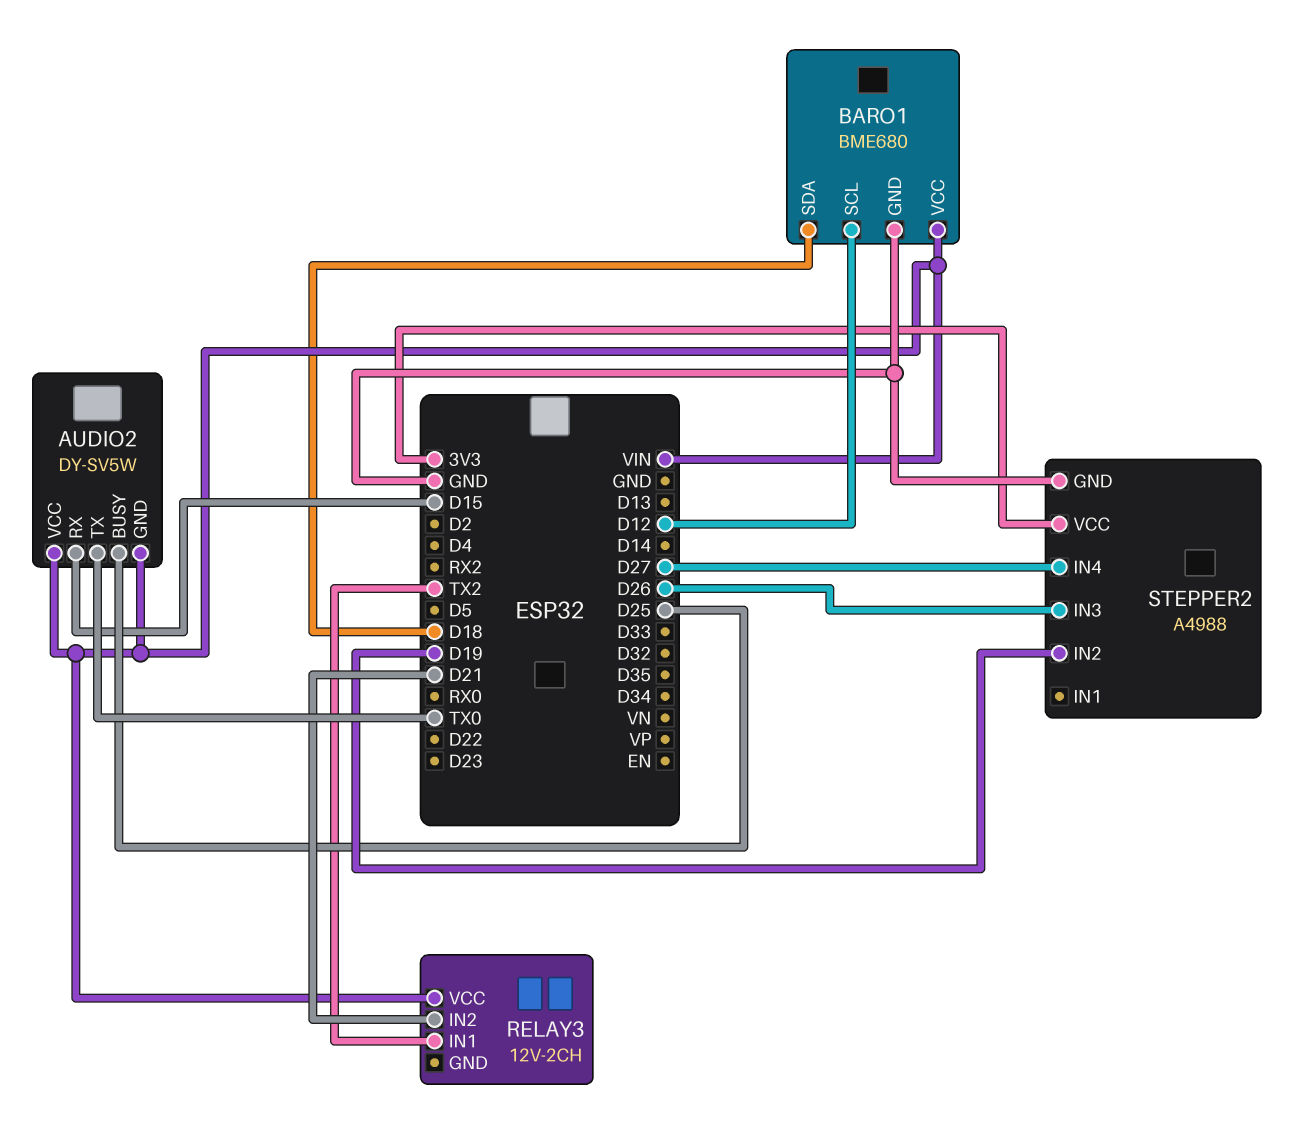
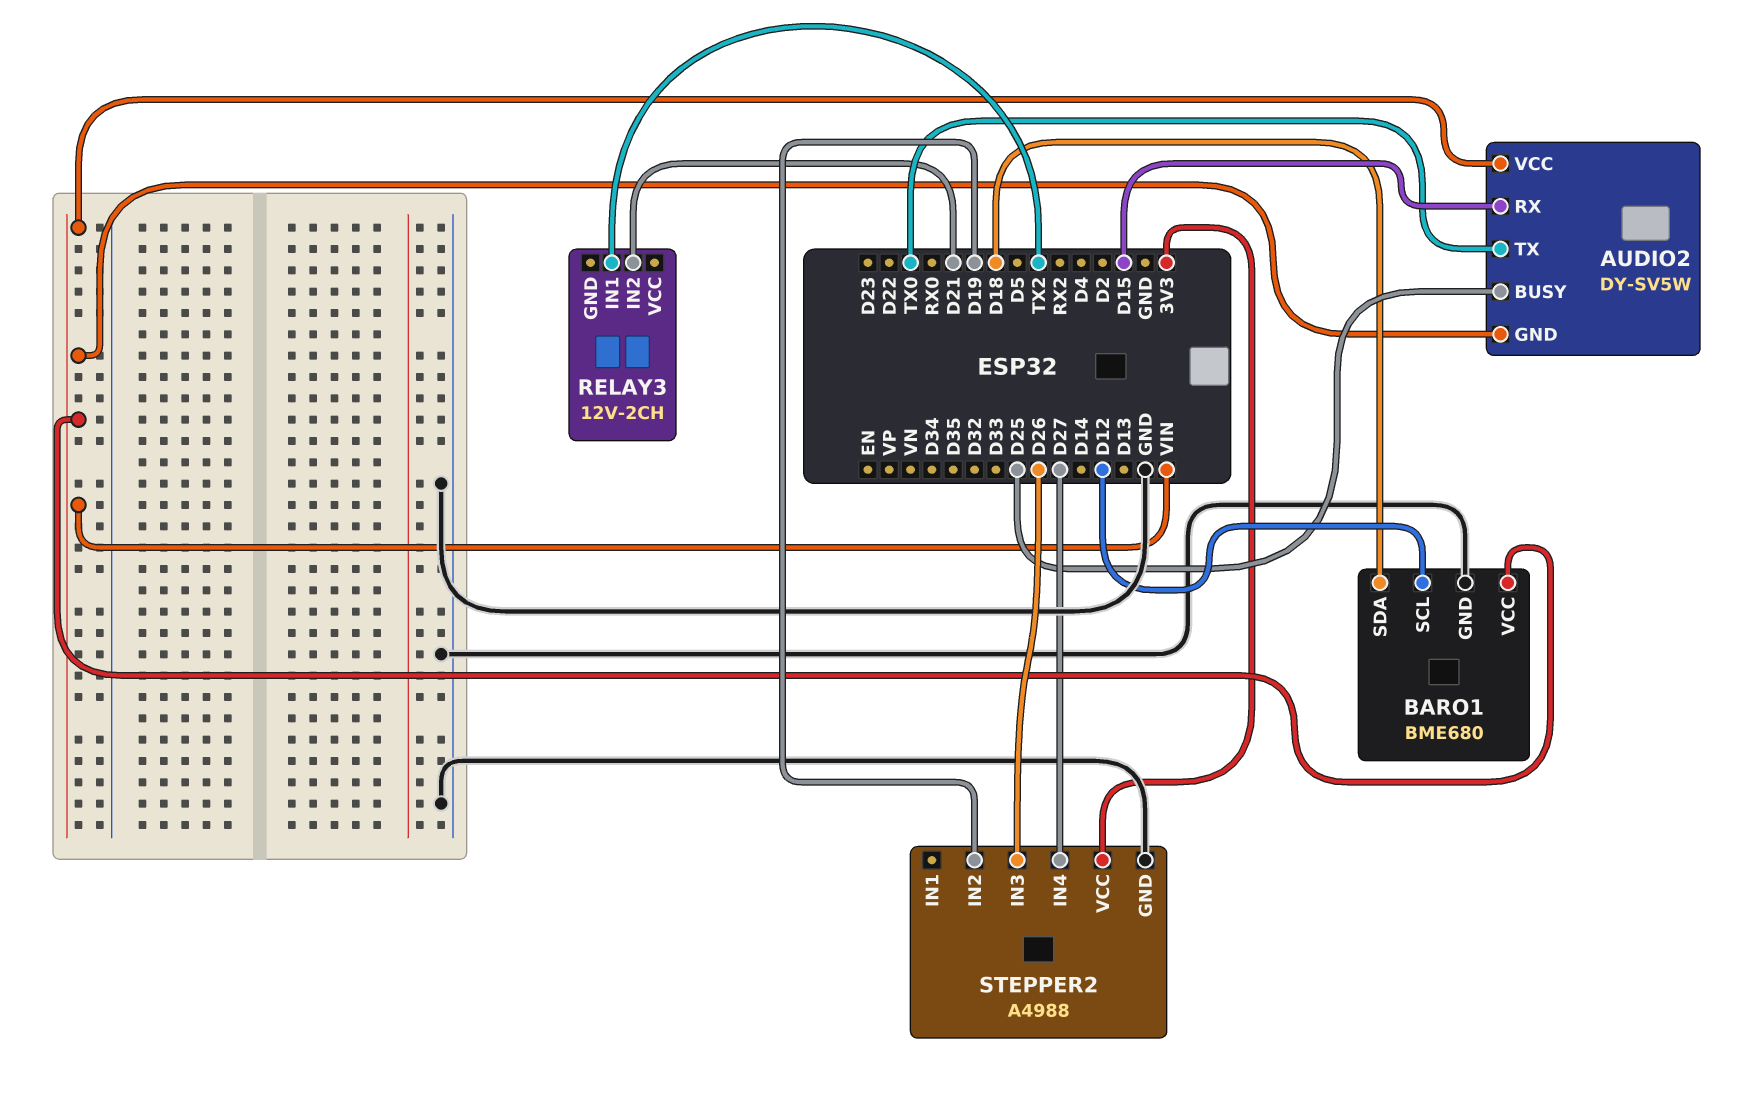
RELAY3 pin VCC: VIN -> none

